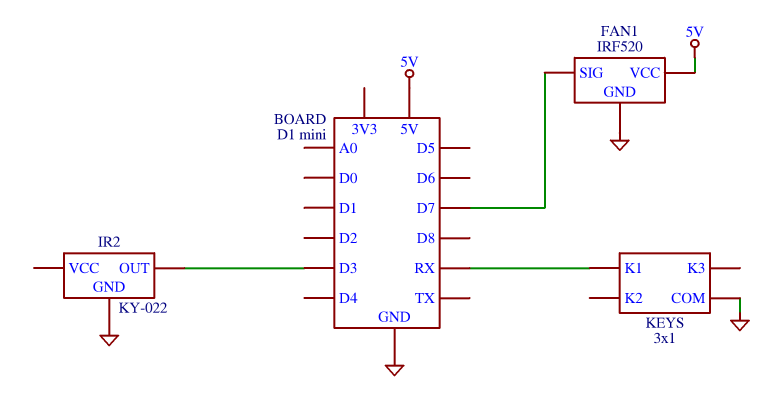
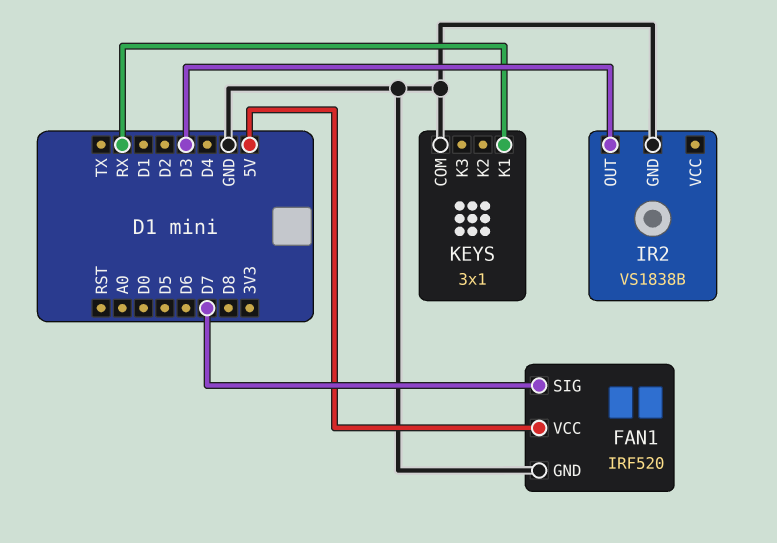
IR2: KY-022 -> VS1838B

